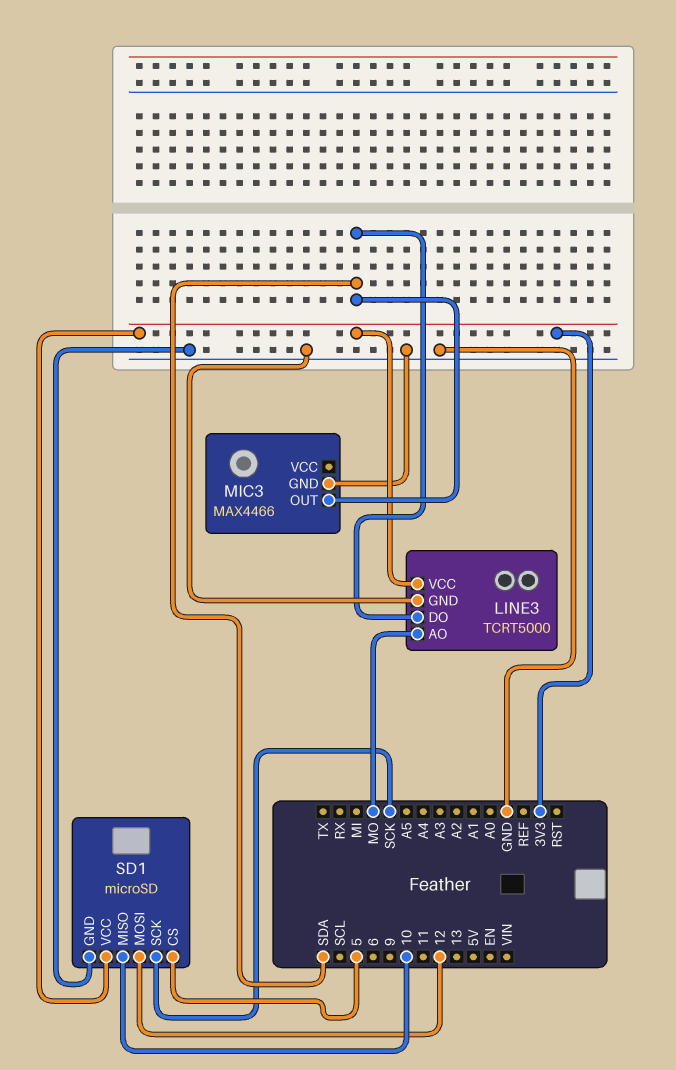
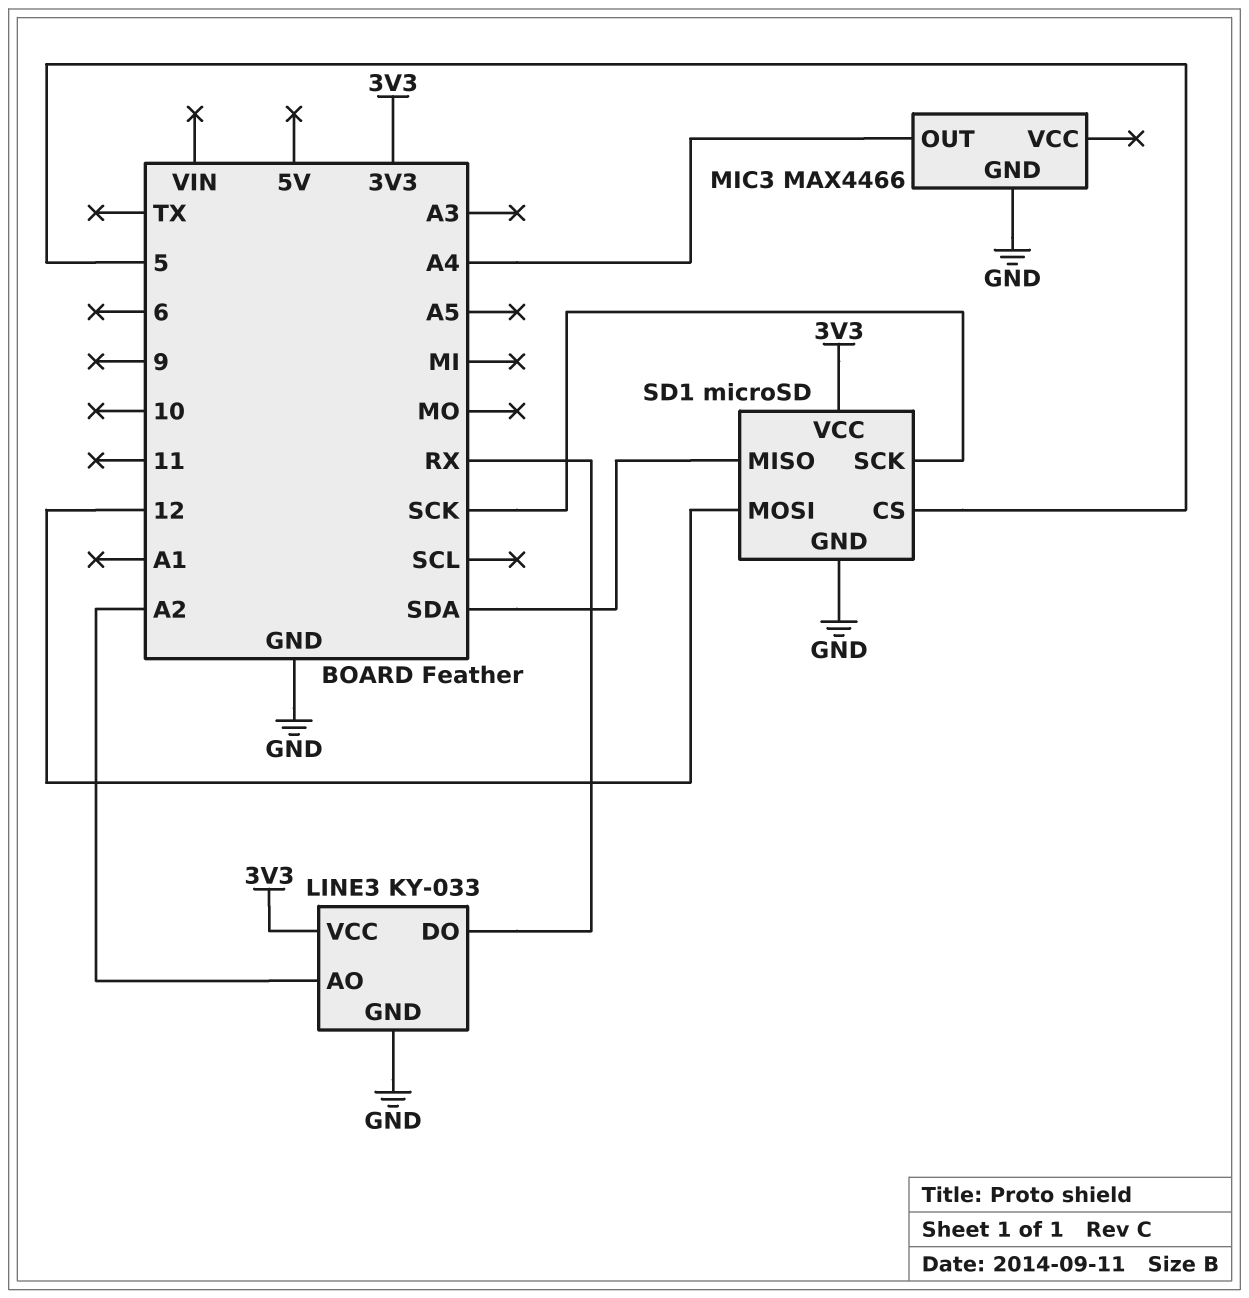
LINE3: TCRT5000 -> KY-033
LINE3 pin AO: MO -> A2
LINE3 pin DO: SDA -> RX
MIC3 pin OUT: SDA -> A4
SD1 pin MISO: 10 -> SDA

